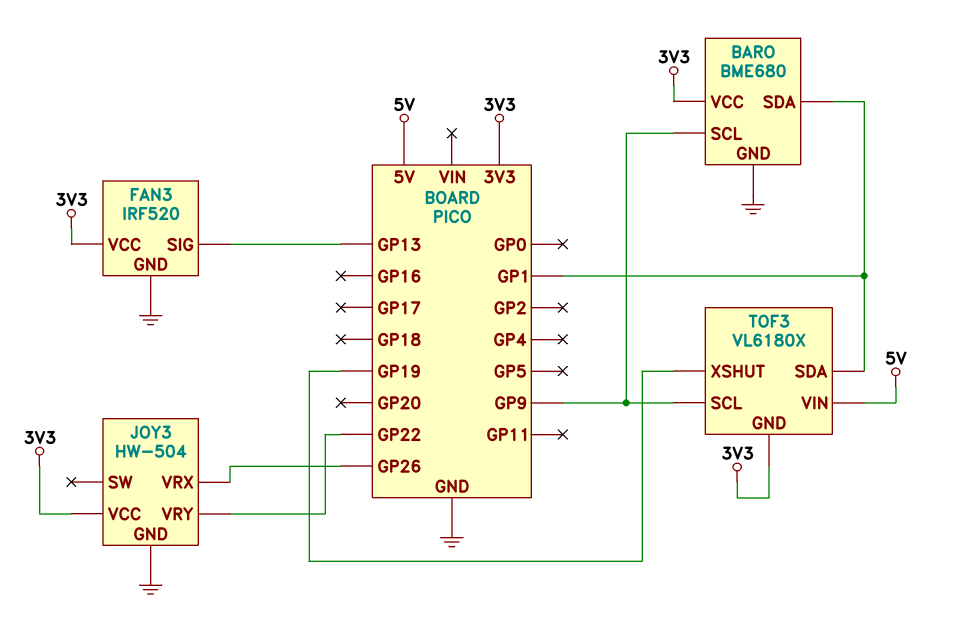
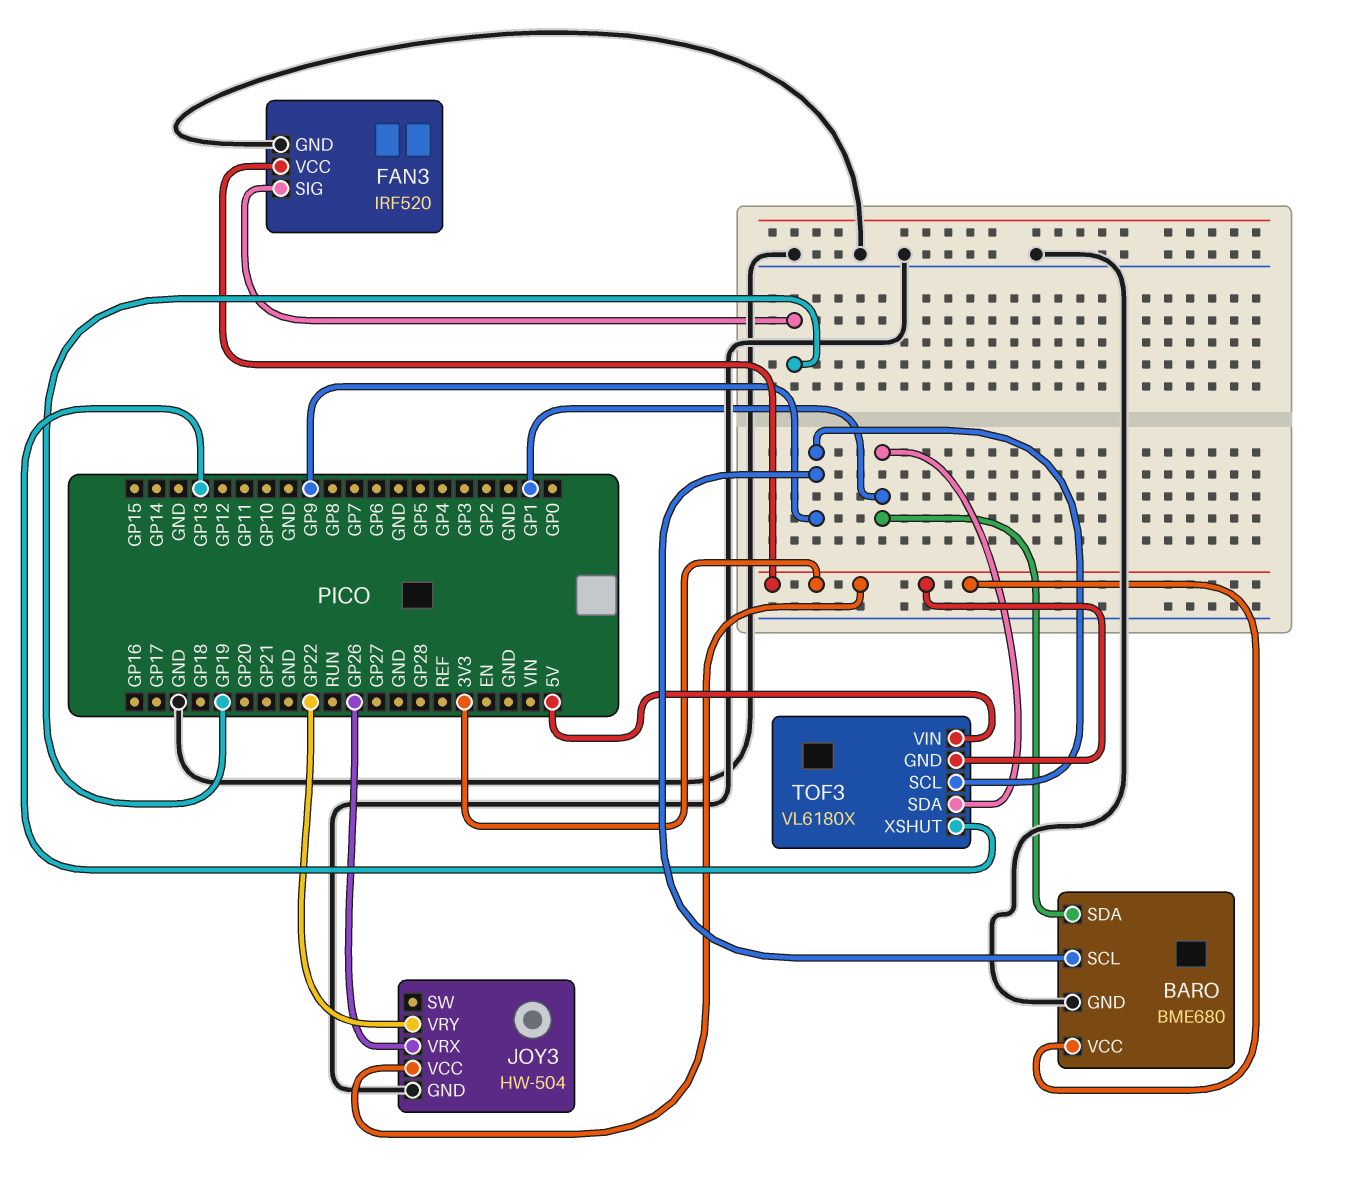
FAN3 pin SIG: GP13 -> GP19
TOF3 pin XSHUT: GP19 -> GP13

